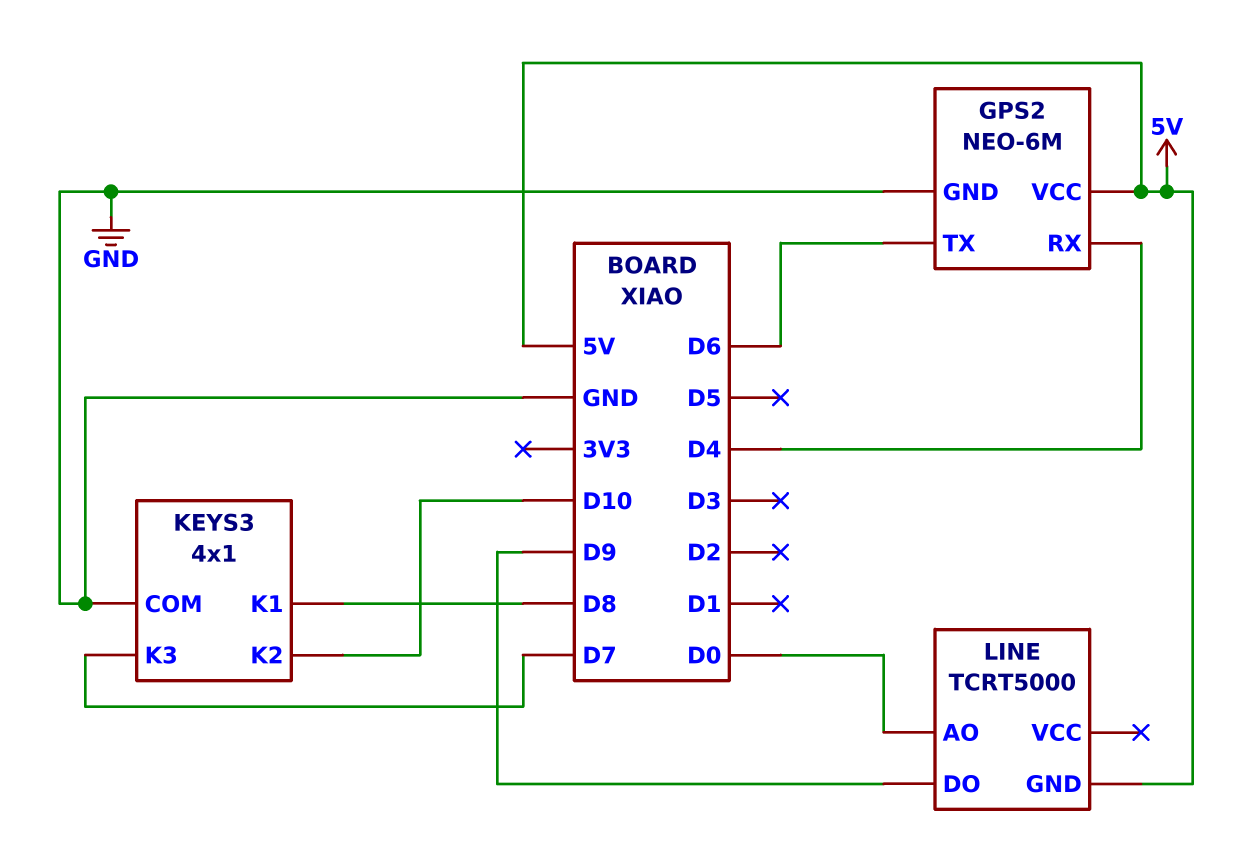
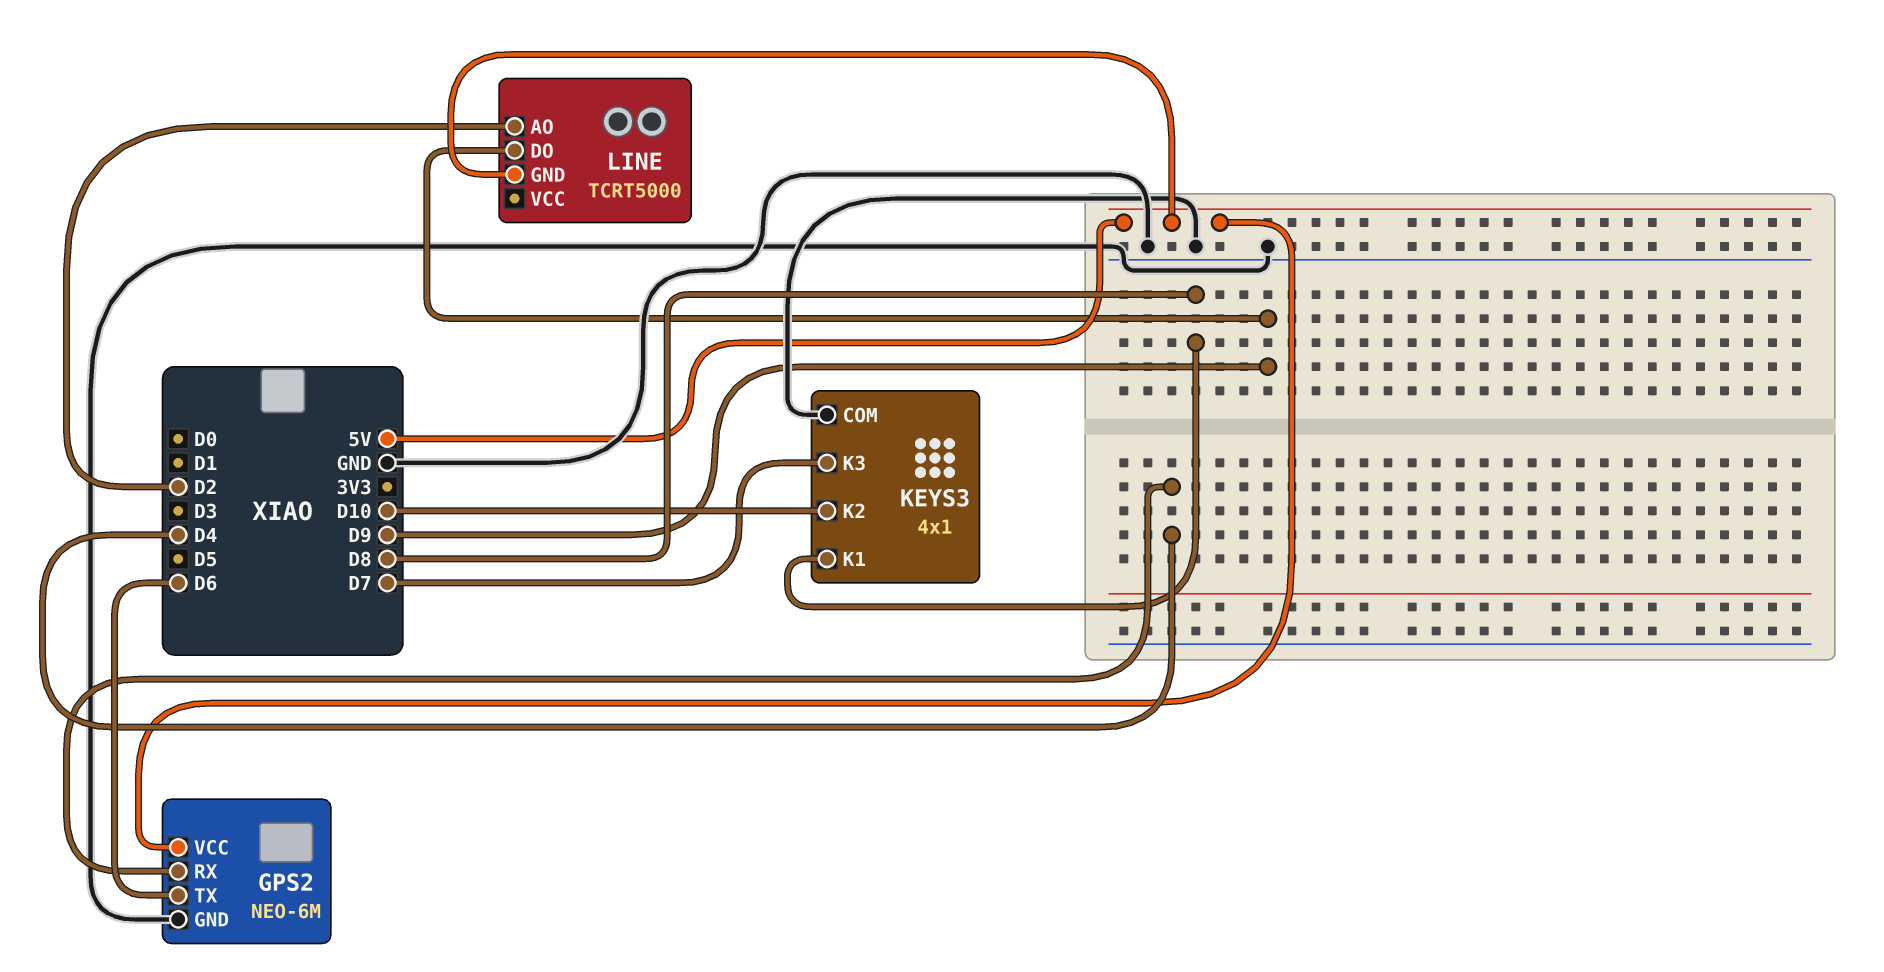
LINE pin AO: D0 -> D2

